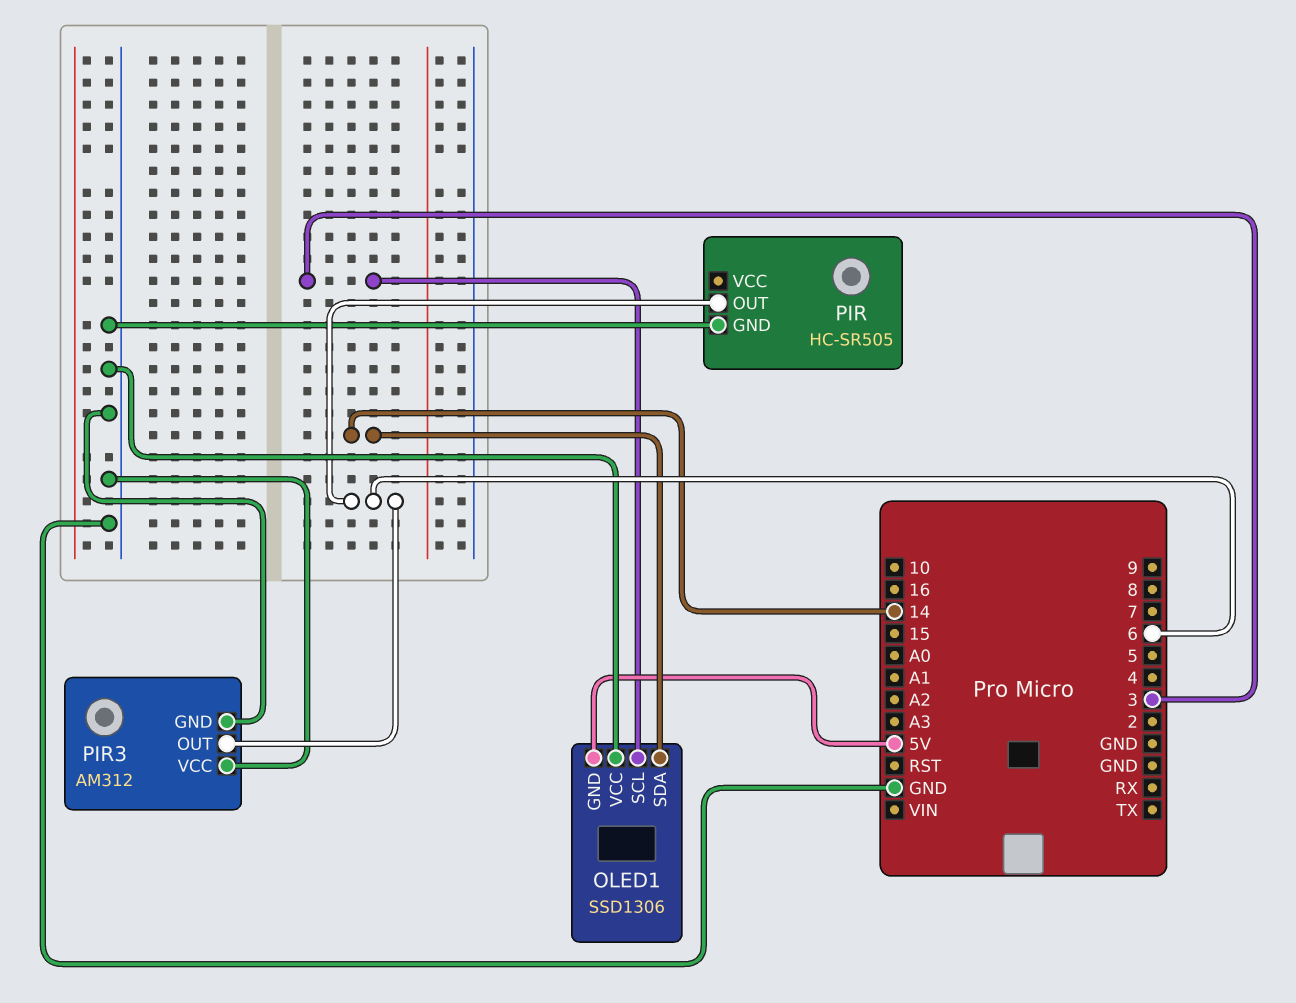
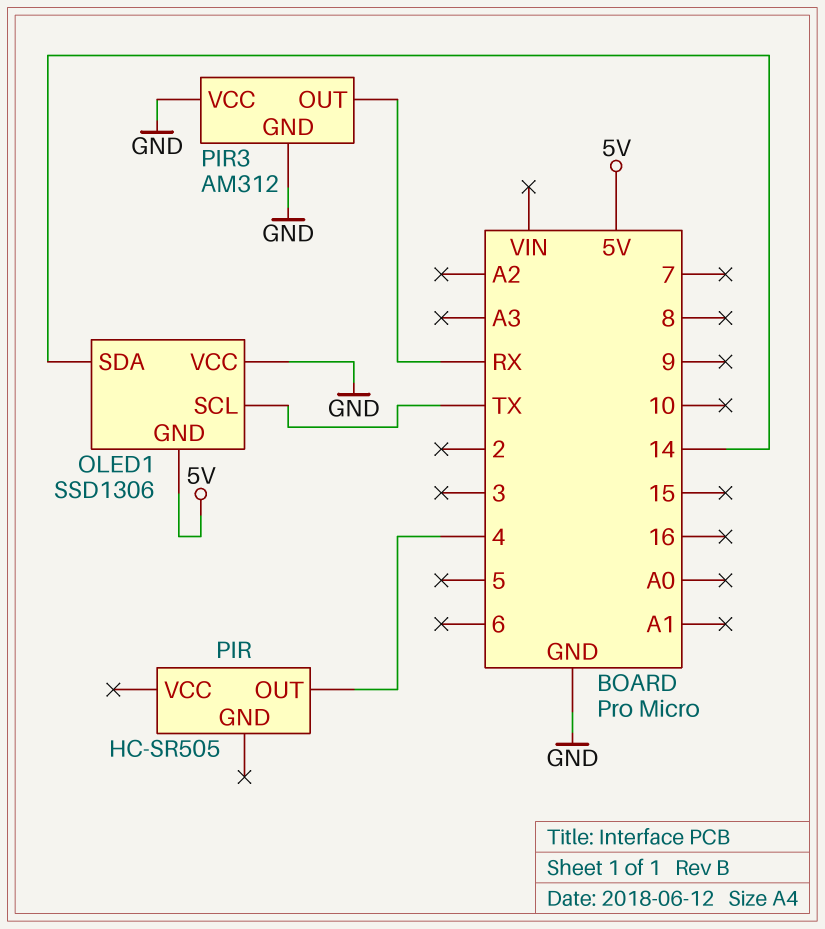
OLED1 pin SCL: 3 -> TX
PIR pin GND: GND -> none
PIR pin OUT: 6 -> 4
PIR3 pin OUT: 6 -> RX

